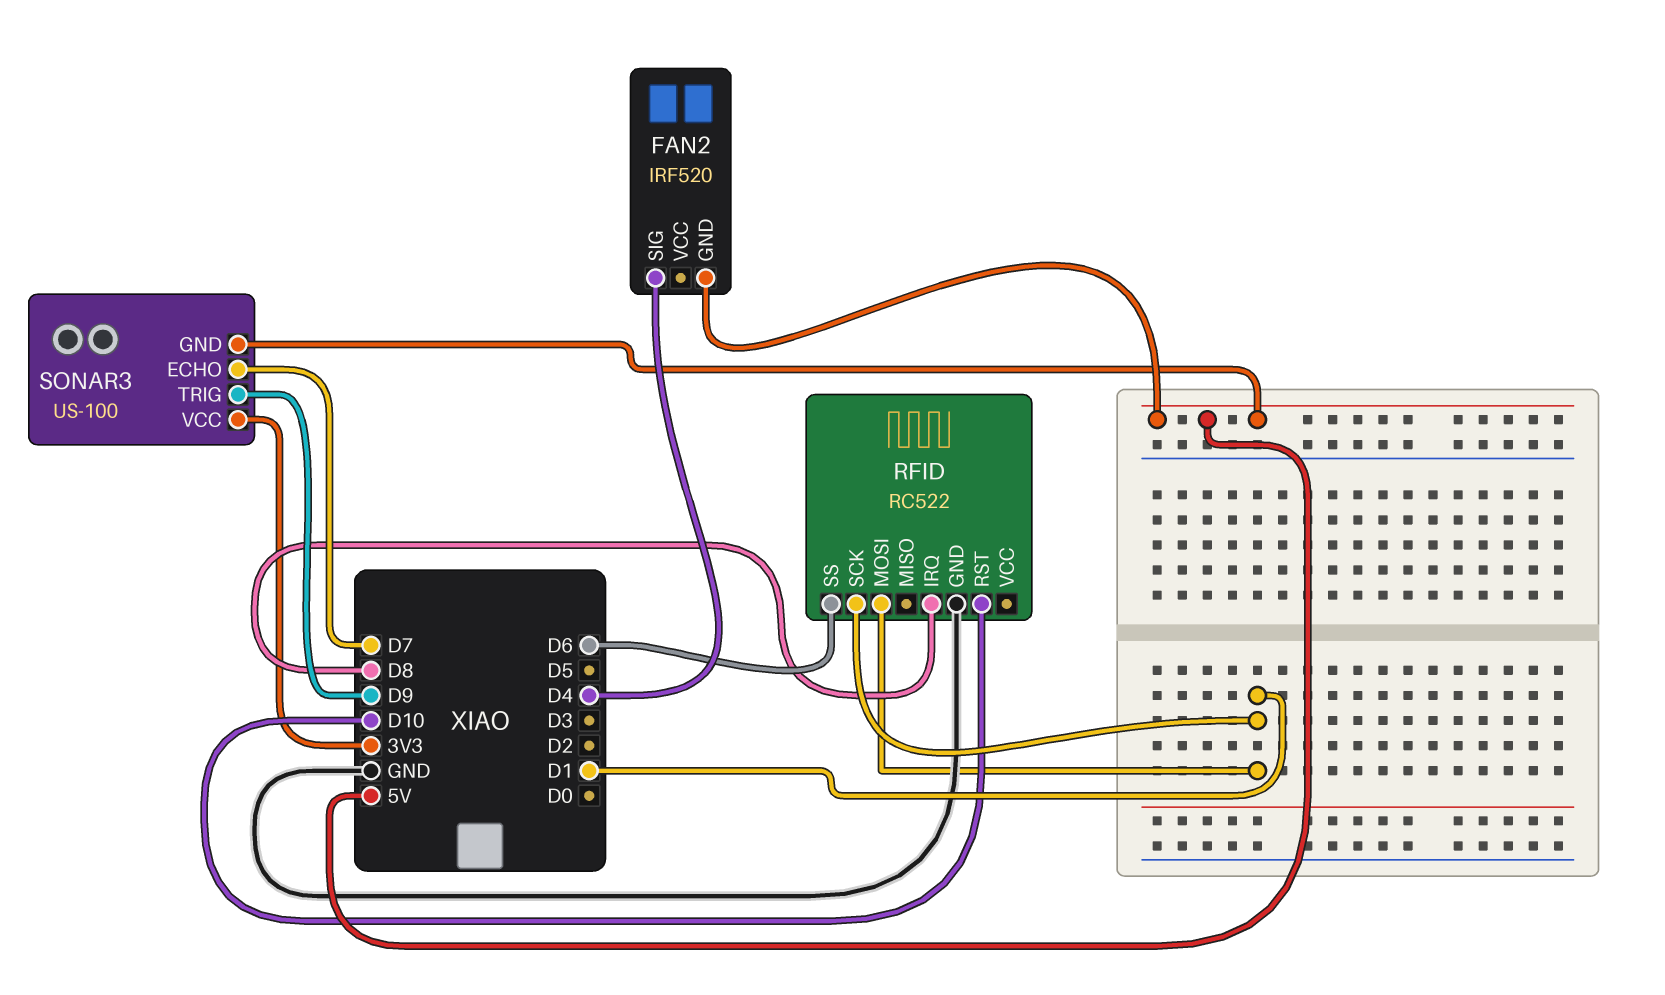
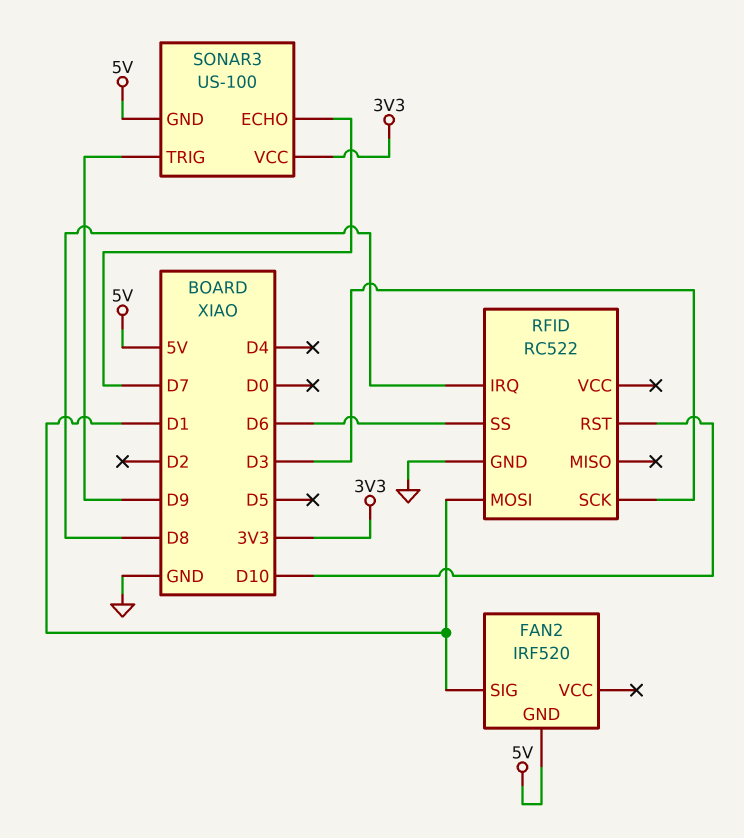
FAN2 pin SIG: D4 -> D1
RFID pin SCK: D1 -> D3

